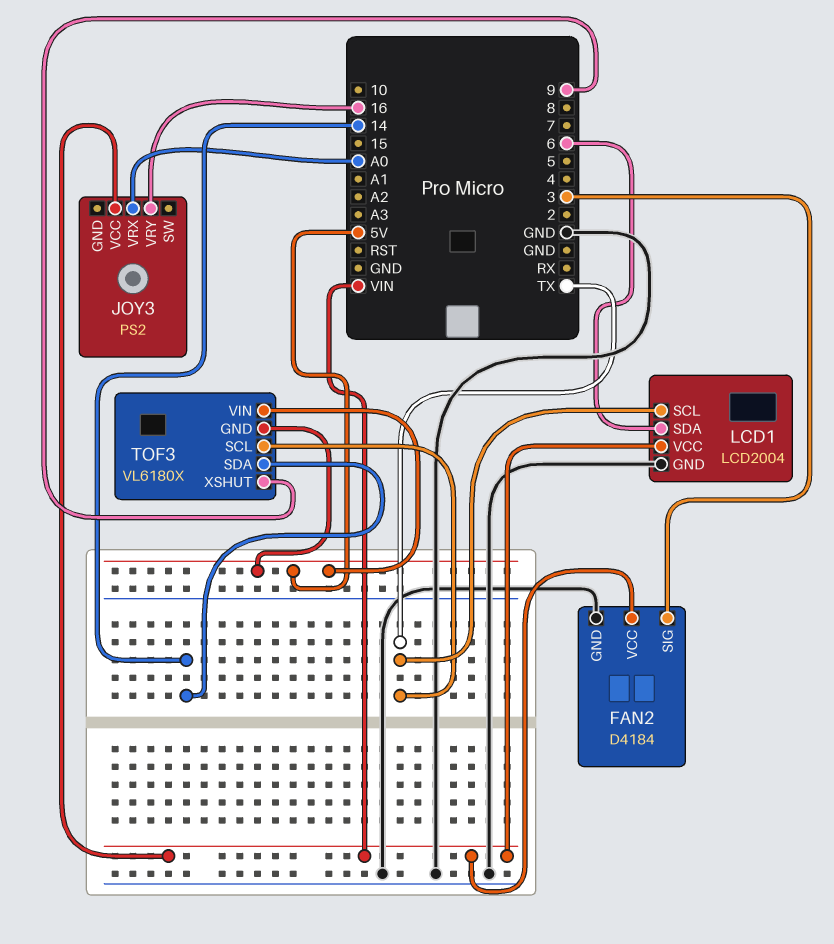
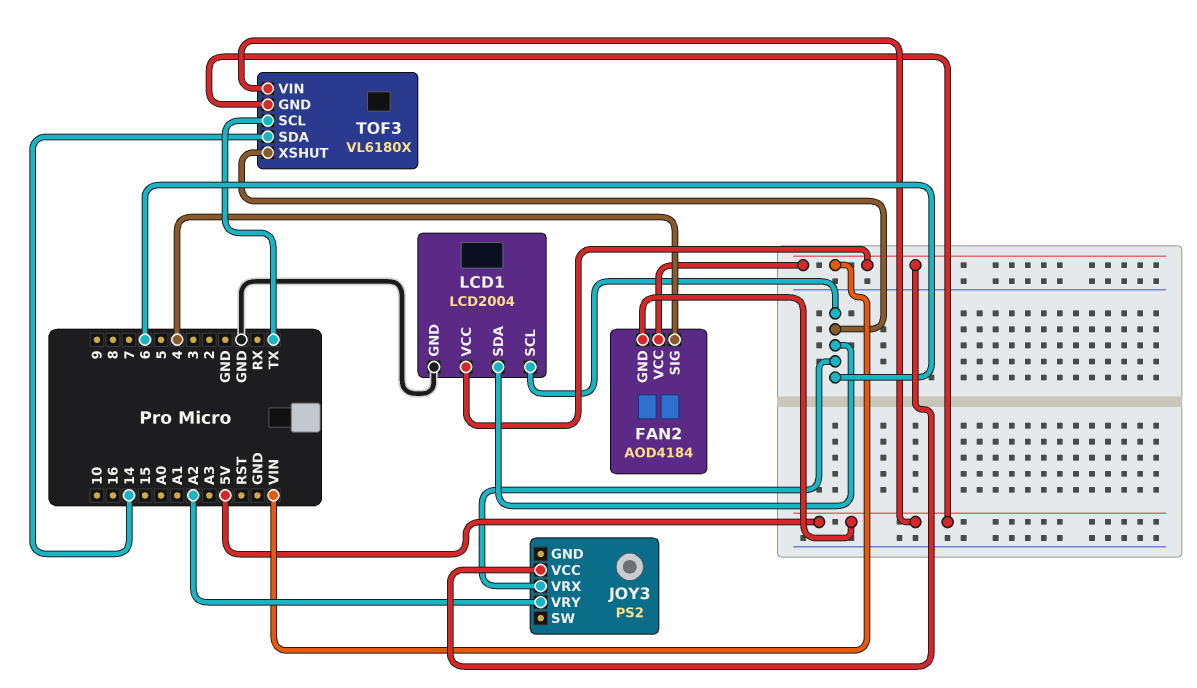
FAN2: D4184 -> AOD4184
FAN2 pin GND: GND -> 5V
FAN2 pin SIG: 3 -> 4
JOY3 pin VRX: A0 -> 6
JOY3 pin VRY: 16 -> A2
LCD1 pin SCL: TX -> 6
TOF3 pin XSHUT: 9 -> 6

